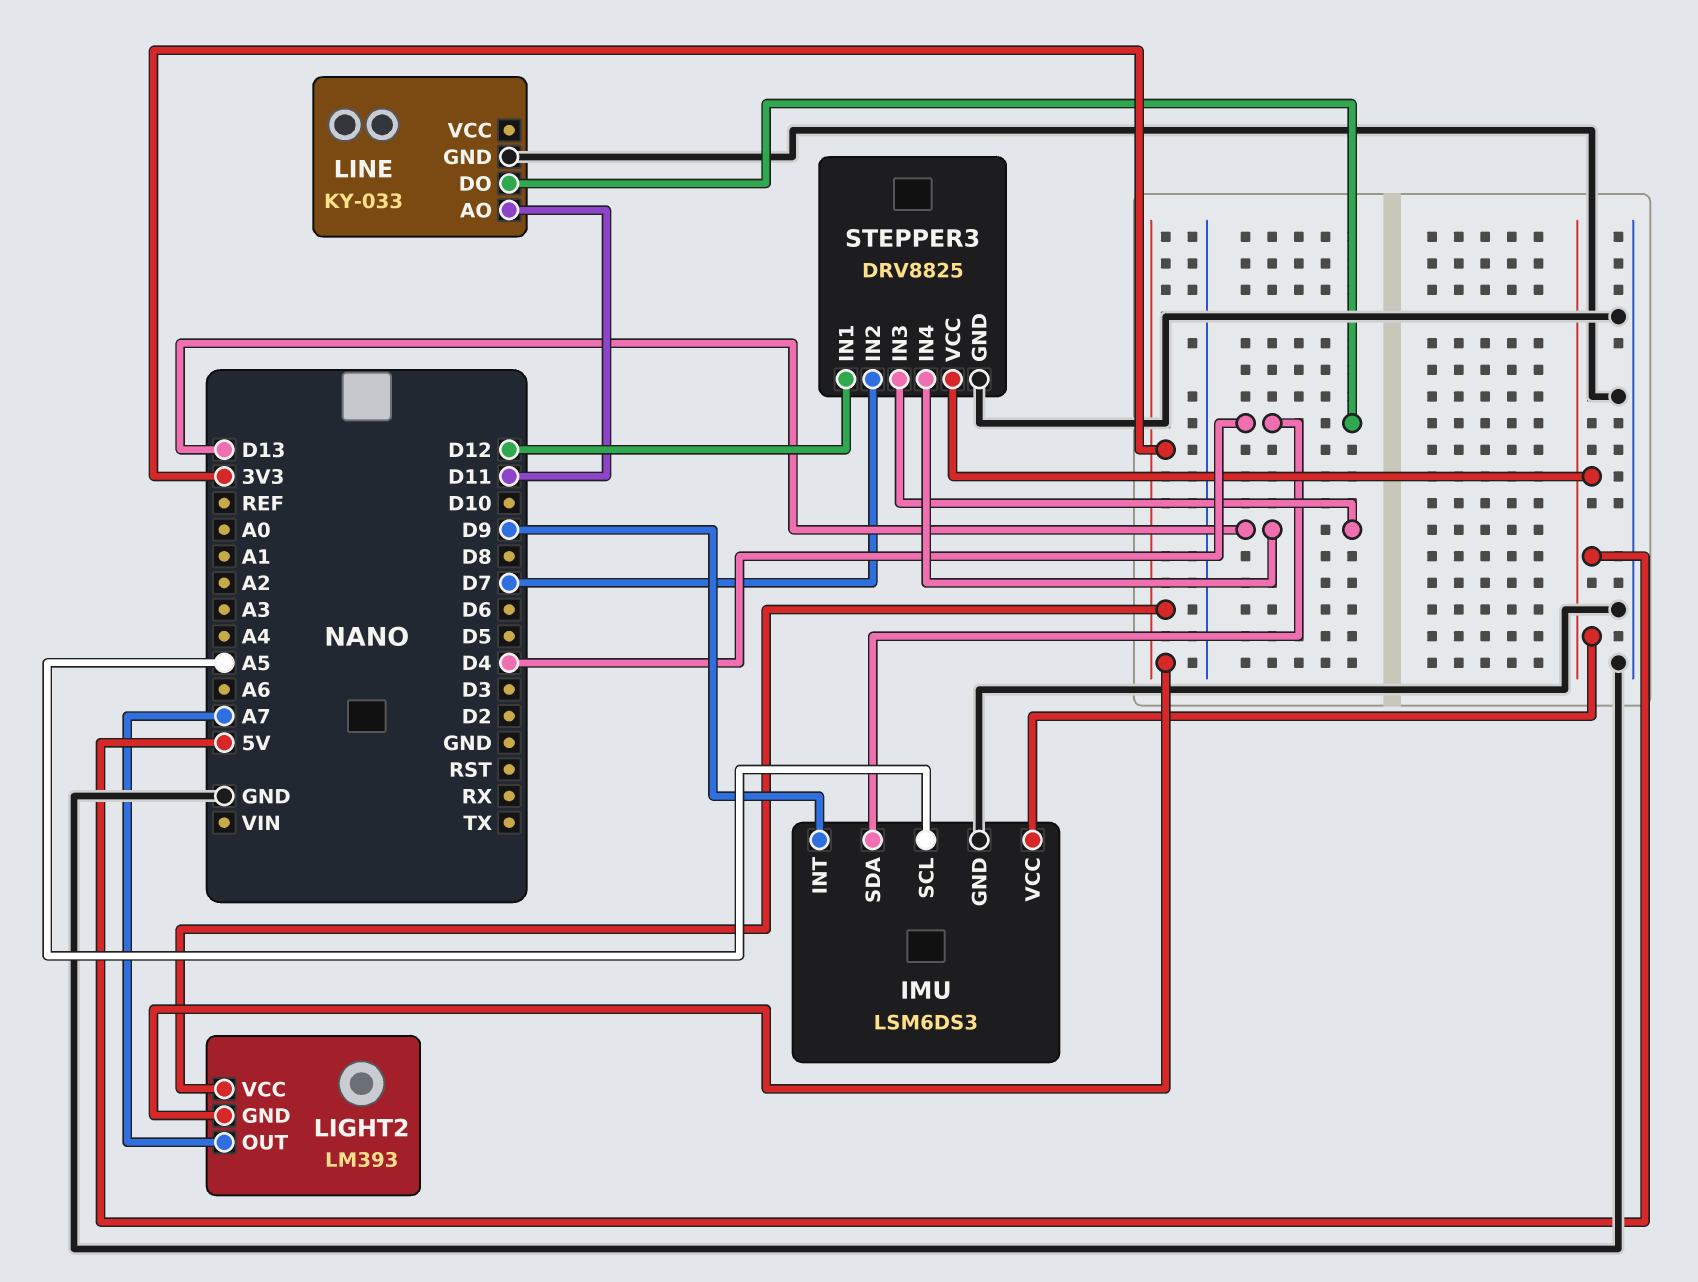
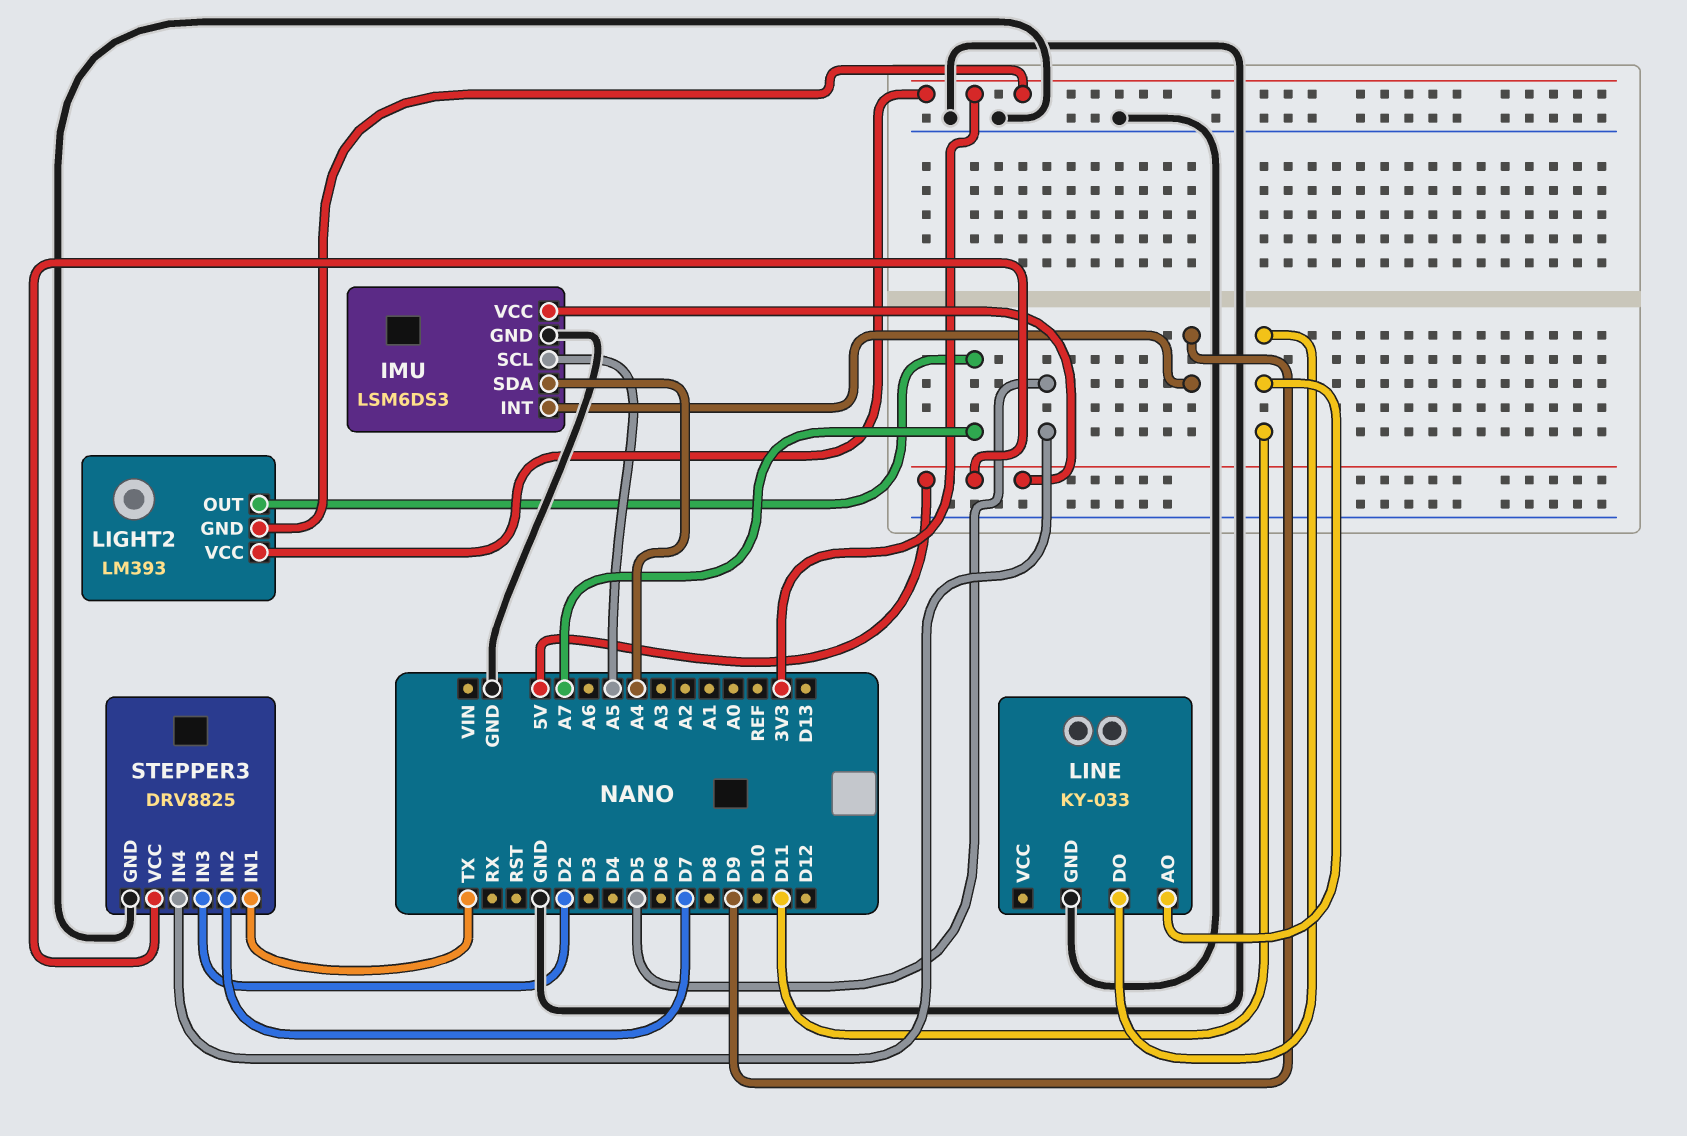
IMU pin SDA: D4 -> A4
LINE pin DO: D4 -> D11
STEPPER3 pin IN1: D12 -> TX
STEPPER3 pin IN3: D13 -> D2
STEPPER3 pin IN4: D13 -> D5

